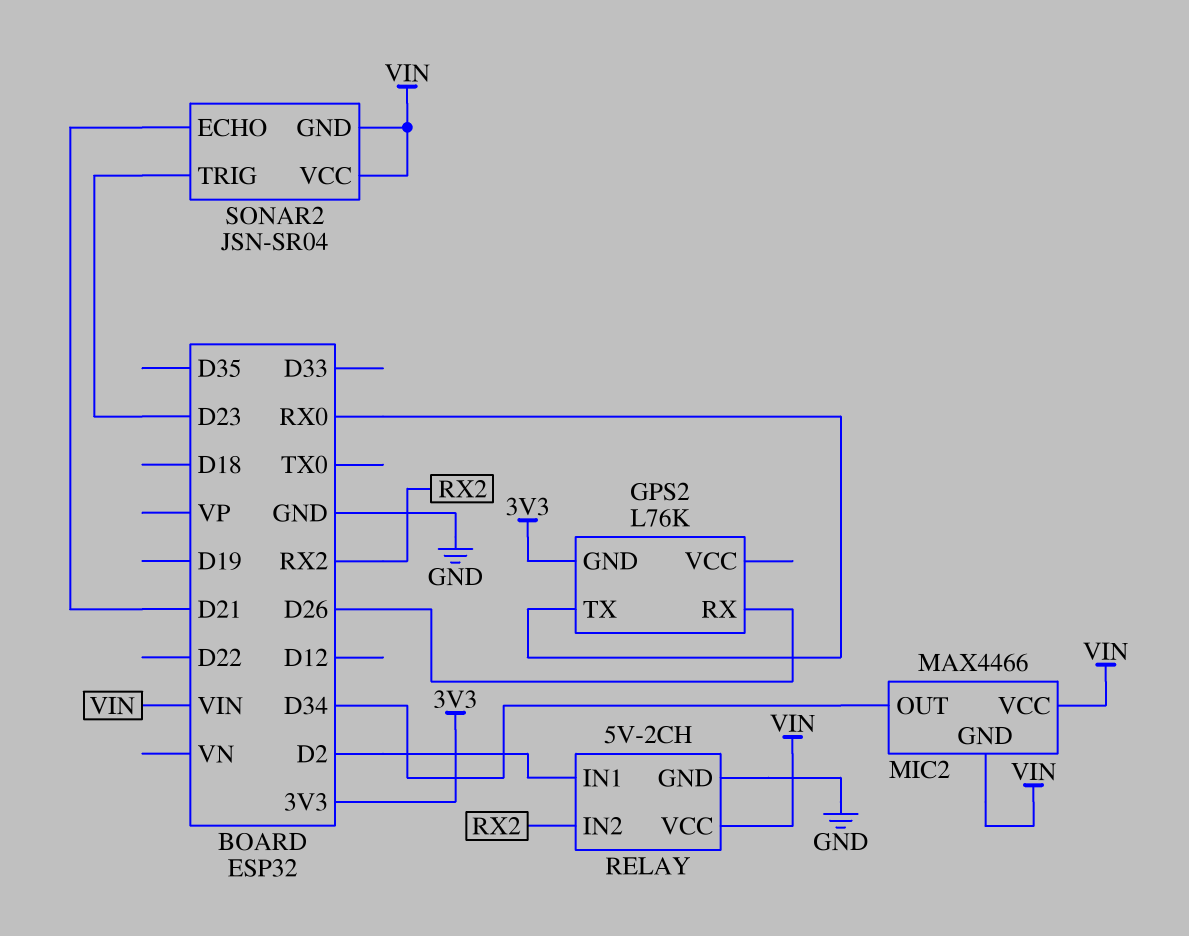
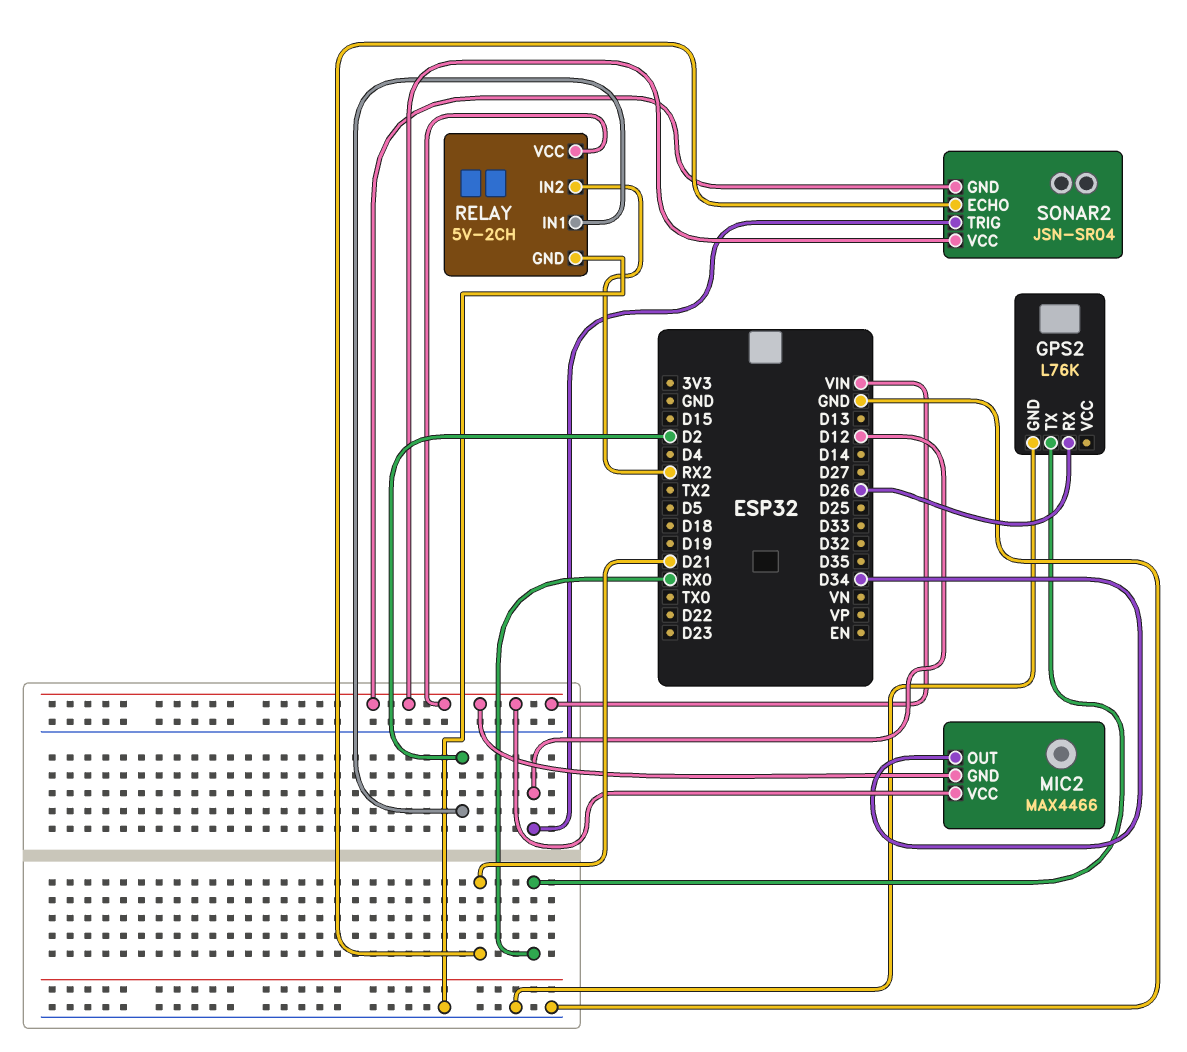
GPS2 pin GND: 3V3 -> GND
SONAR2 pin TRIG: D23 -> D12

